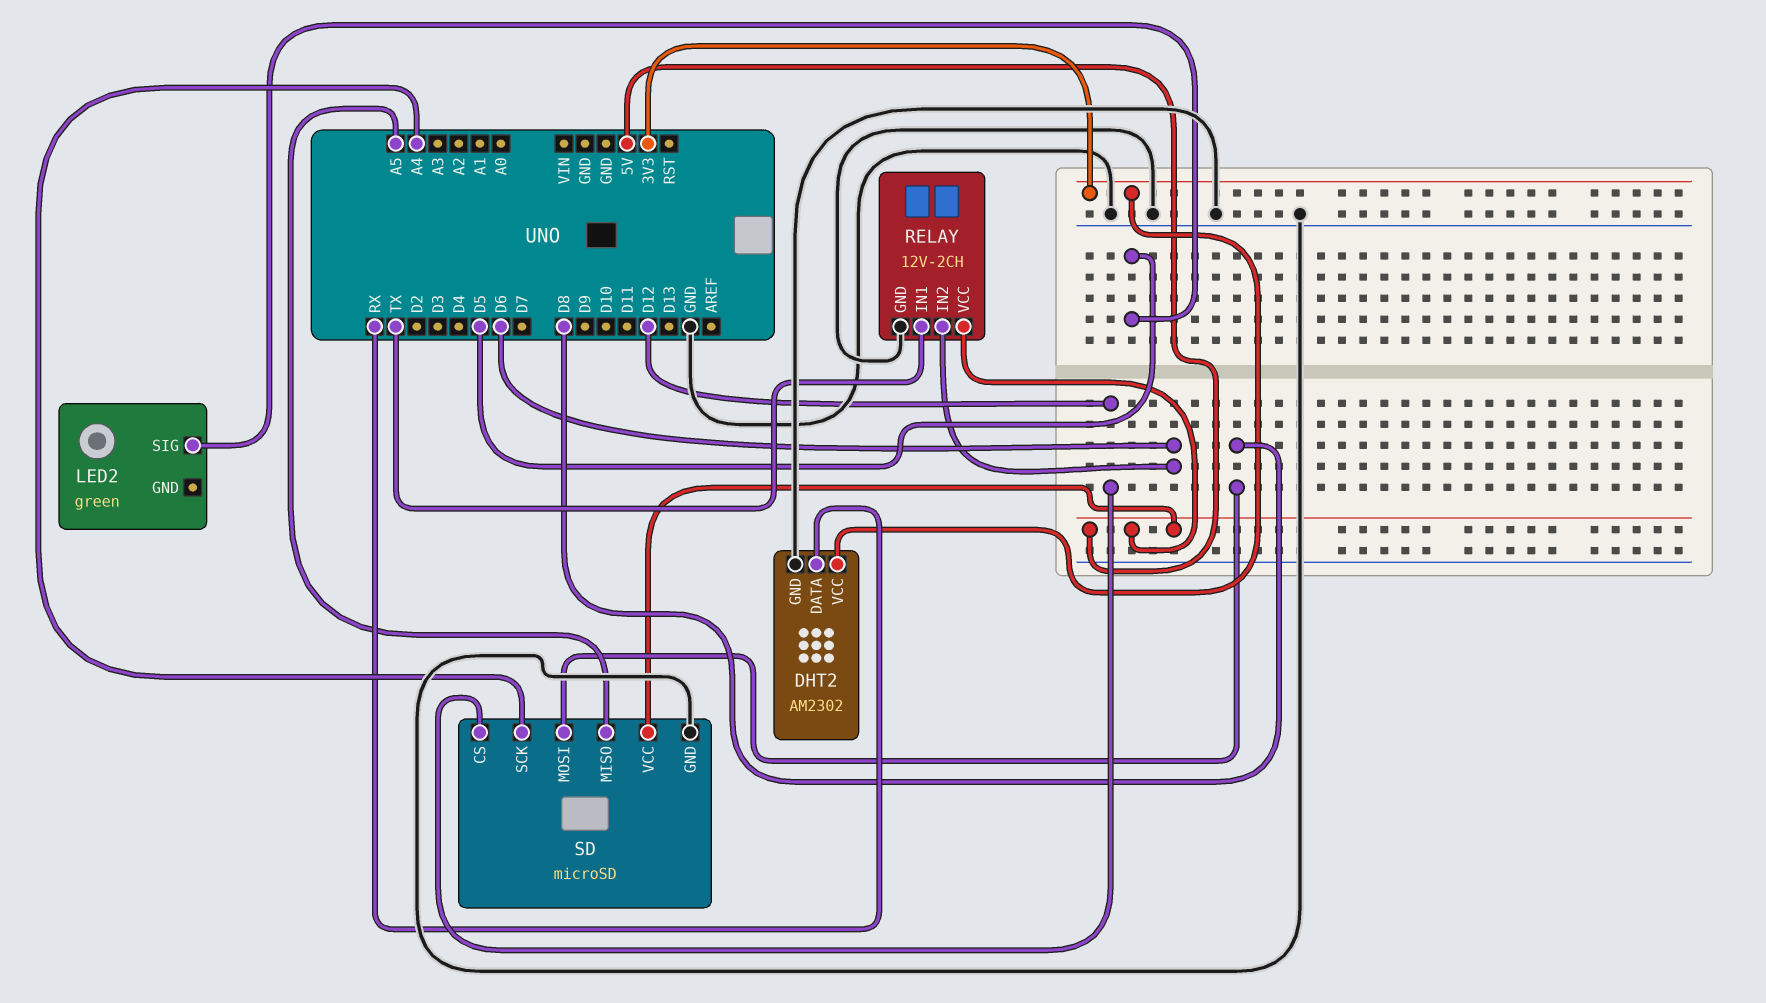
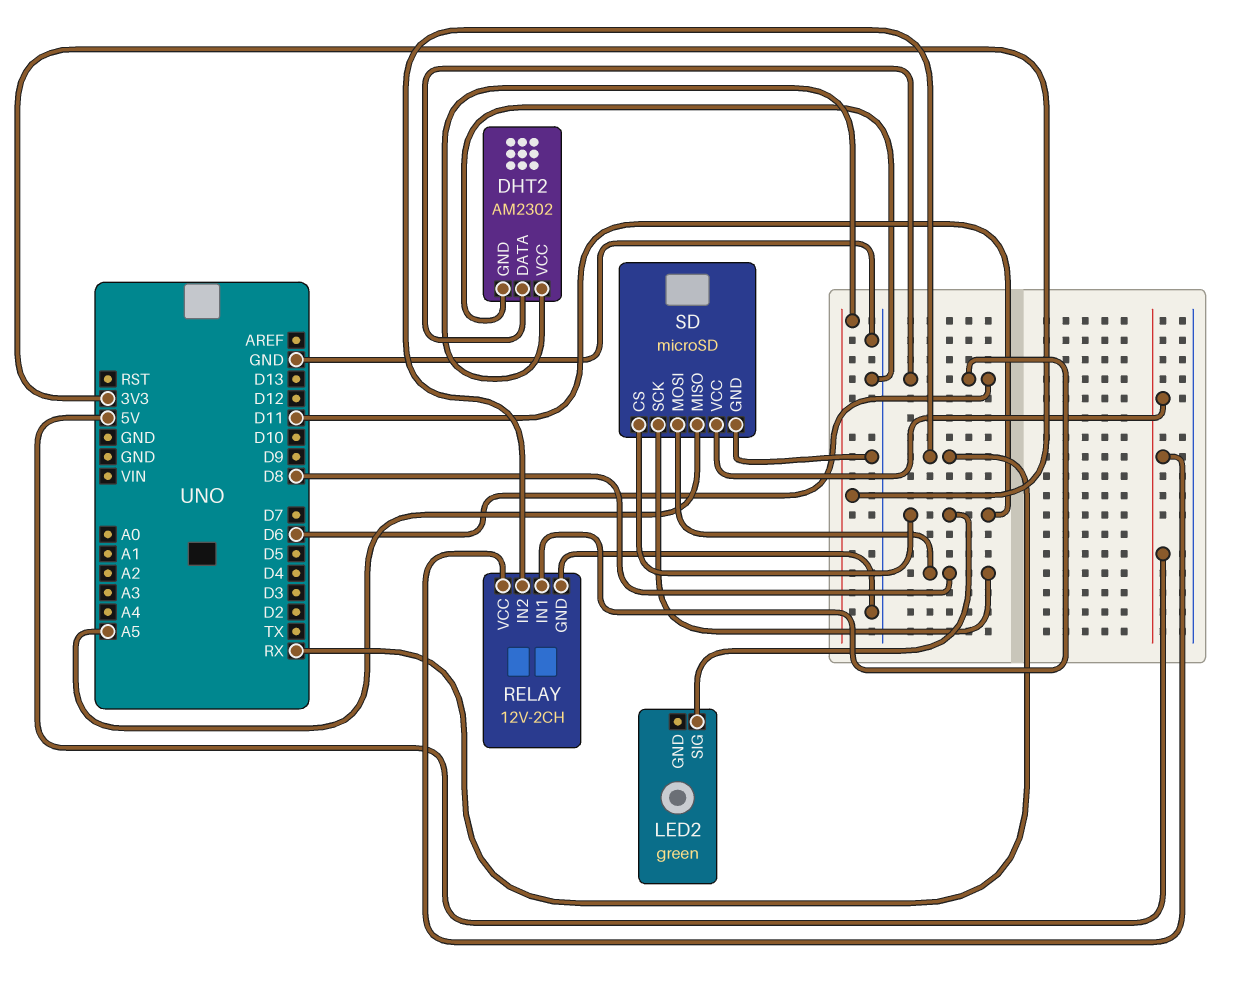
DHT2 pin DATA: RX -> D6
LED2 pin SIG: D5 -> D11
RELAY pin IN1: TX -> D6
RELAY pin IN2: D6 -> RX
SD pin CS: D12 -> D11
SD pin SCK: A4 -> D8

